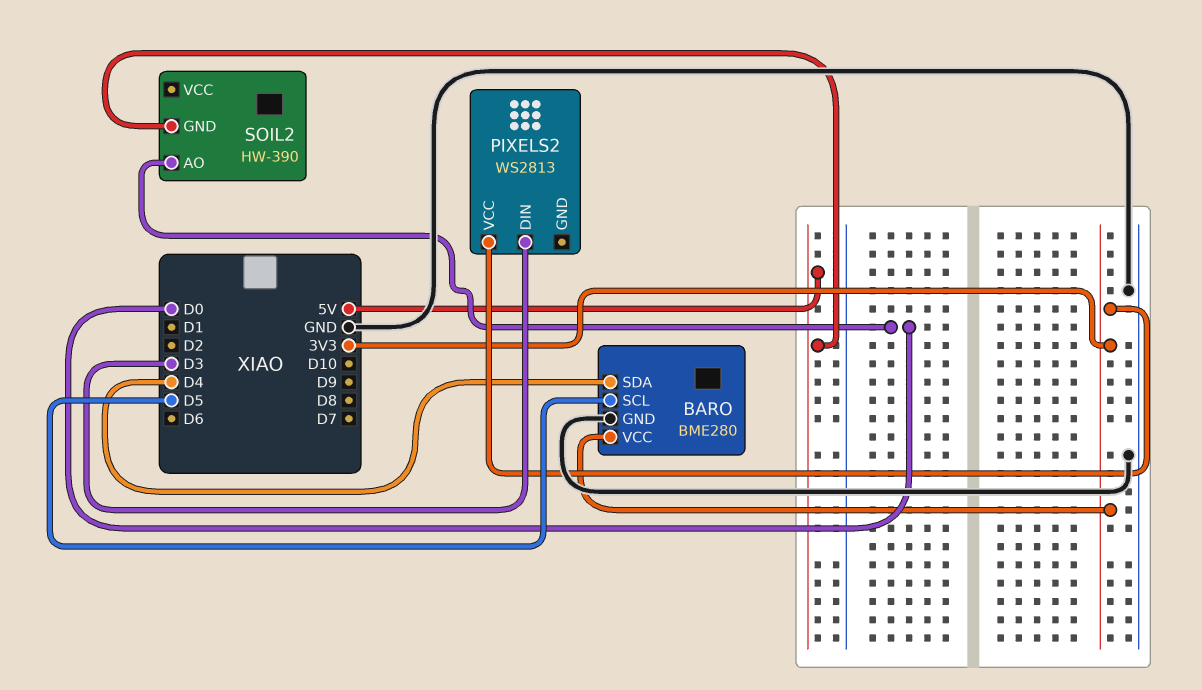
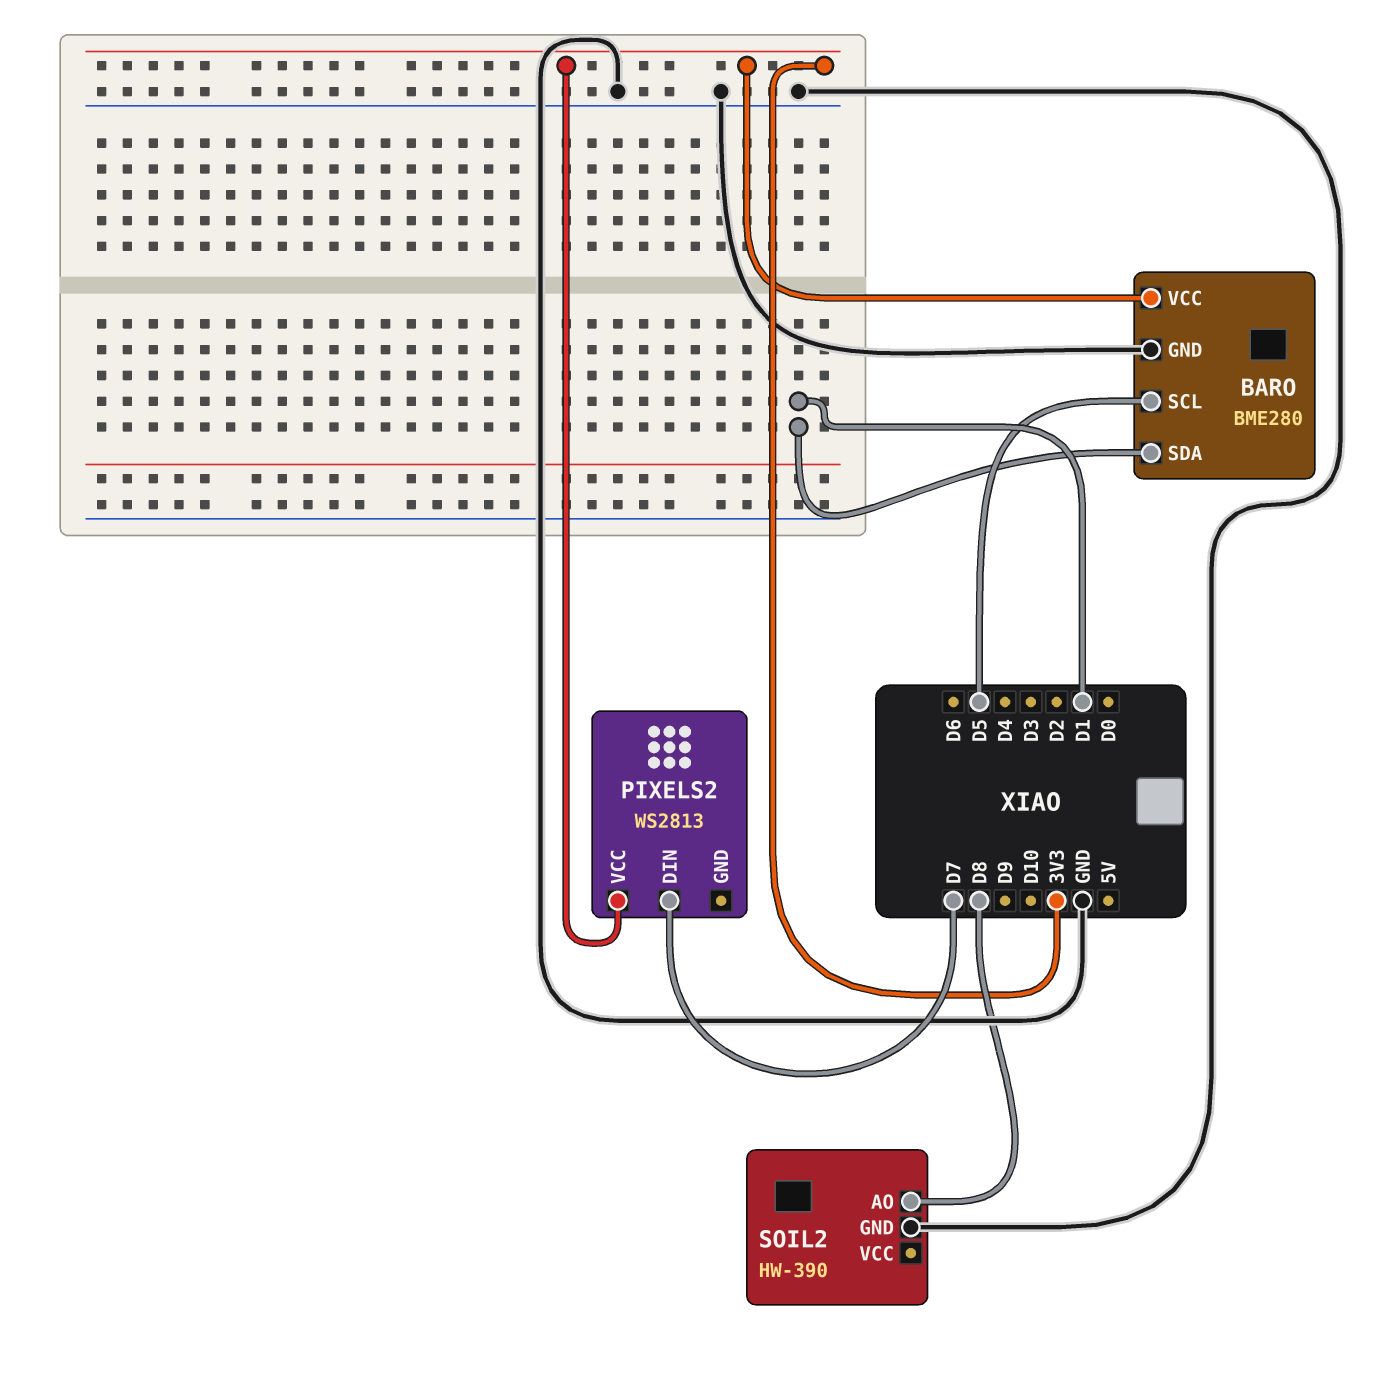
BARO pin SDA: D4 -> D1
PIXELS2 pin DIN: D3 -> D7
SOIL2 pin AO: D0 -> D8
SOIL2 pin GND: 5V -> GND

